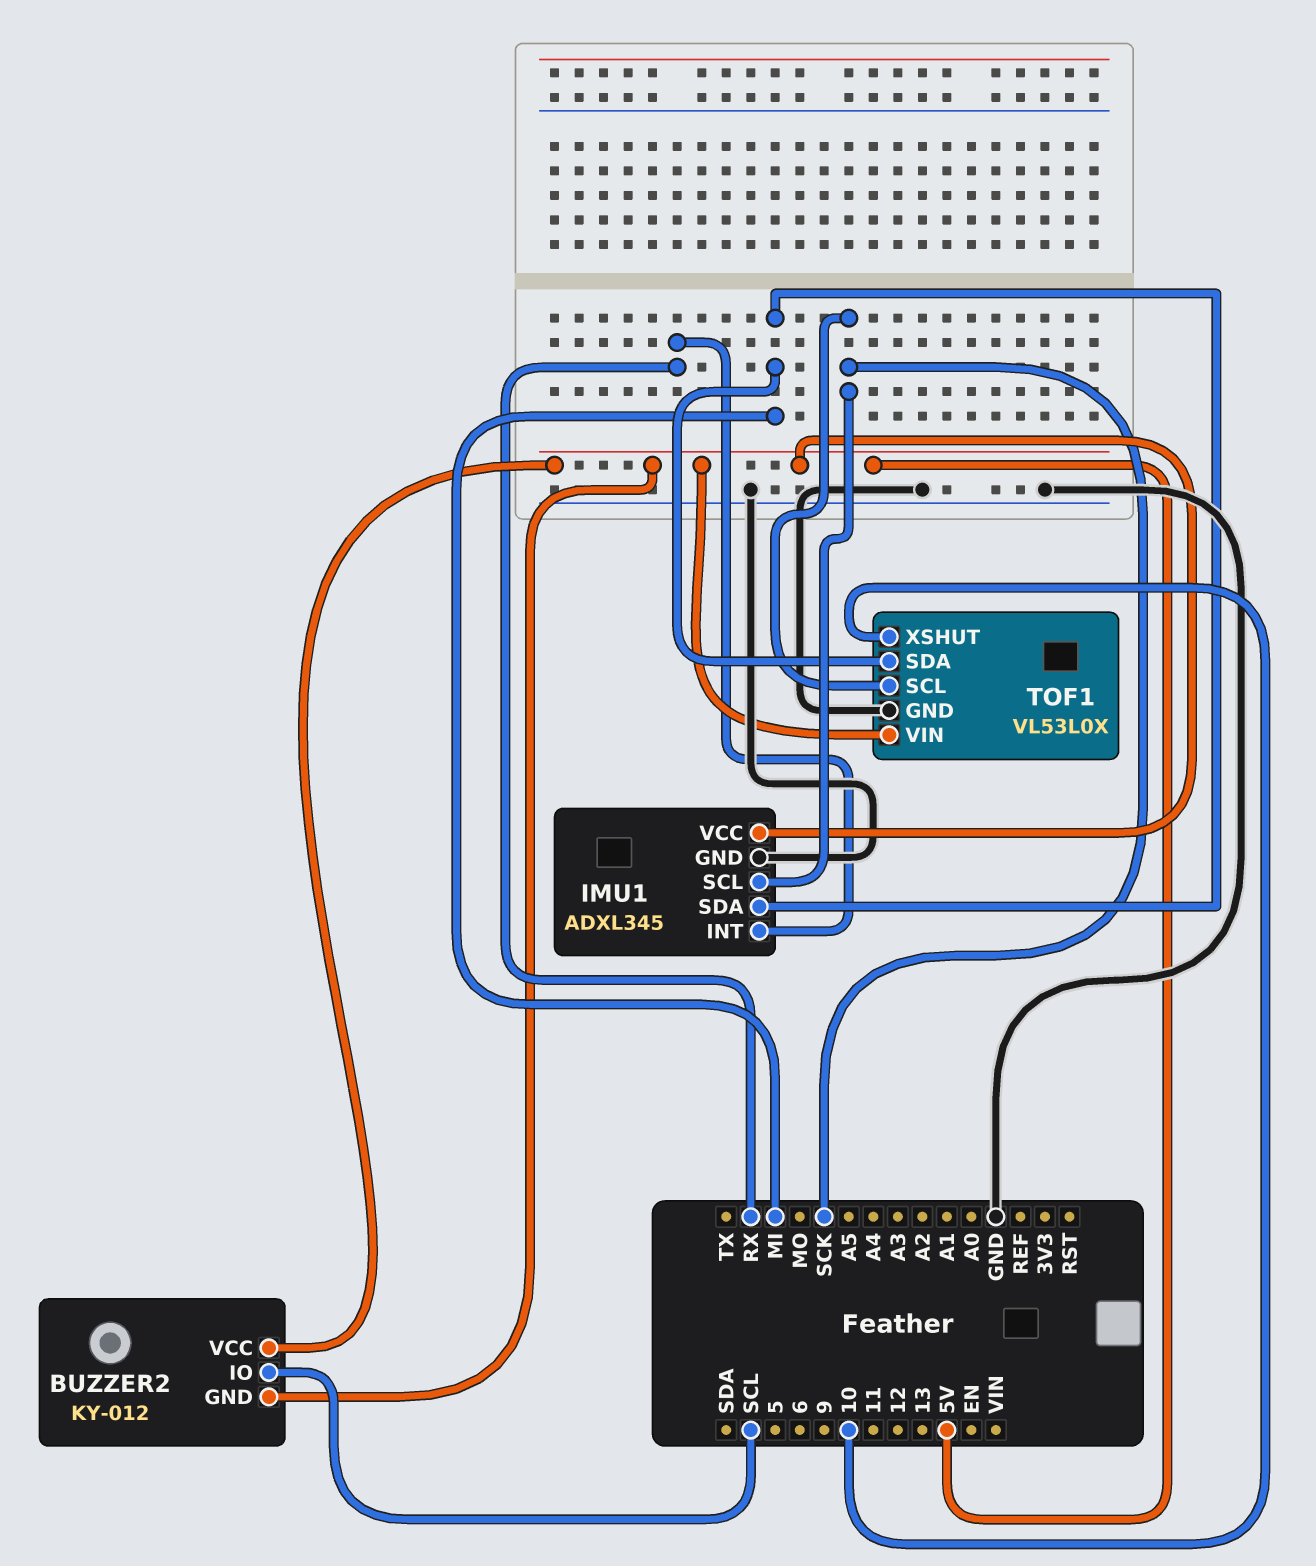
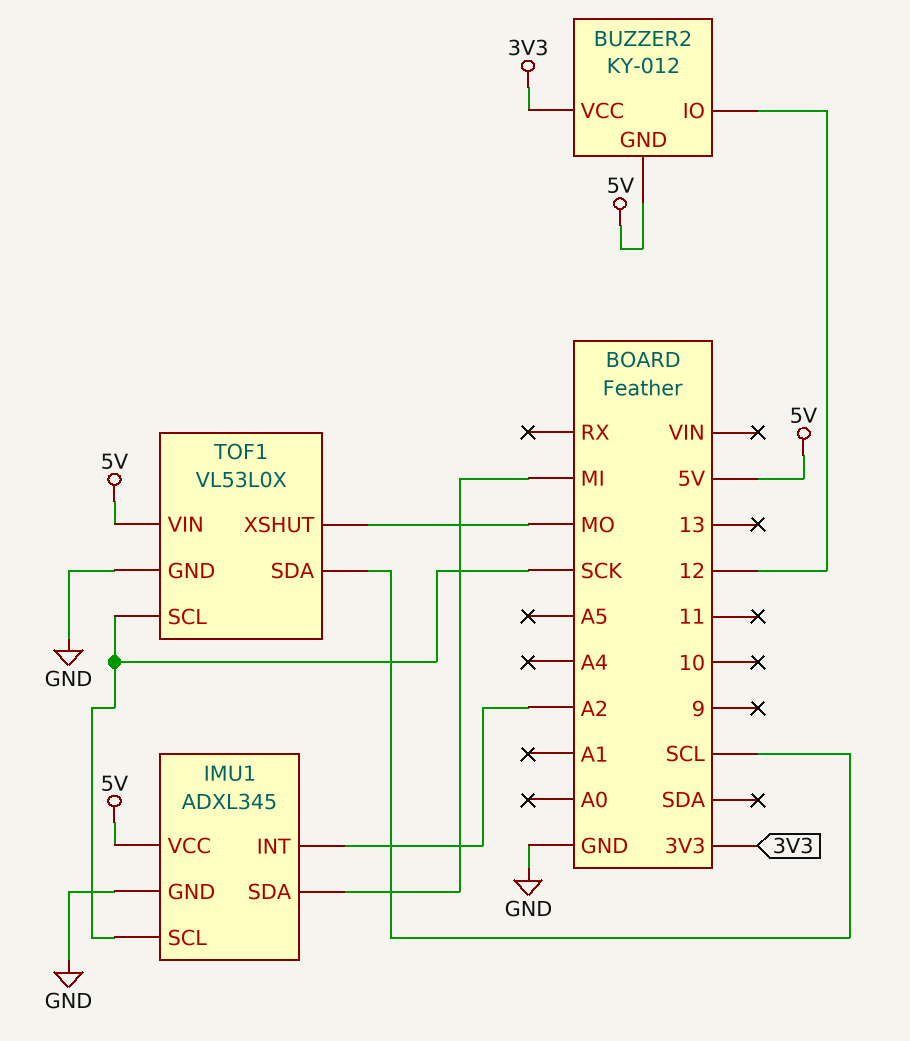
BUZZER2 pin IO: SCL -> 12
BUZZER2 pin VCC: 5V -> 3V3
IMU1 pin INT: RX -> A2
TOF1 pin SDA: MI -> SCL
TOF1 pin XSHUT: 10 -> MO

